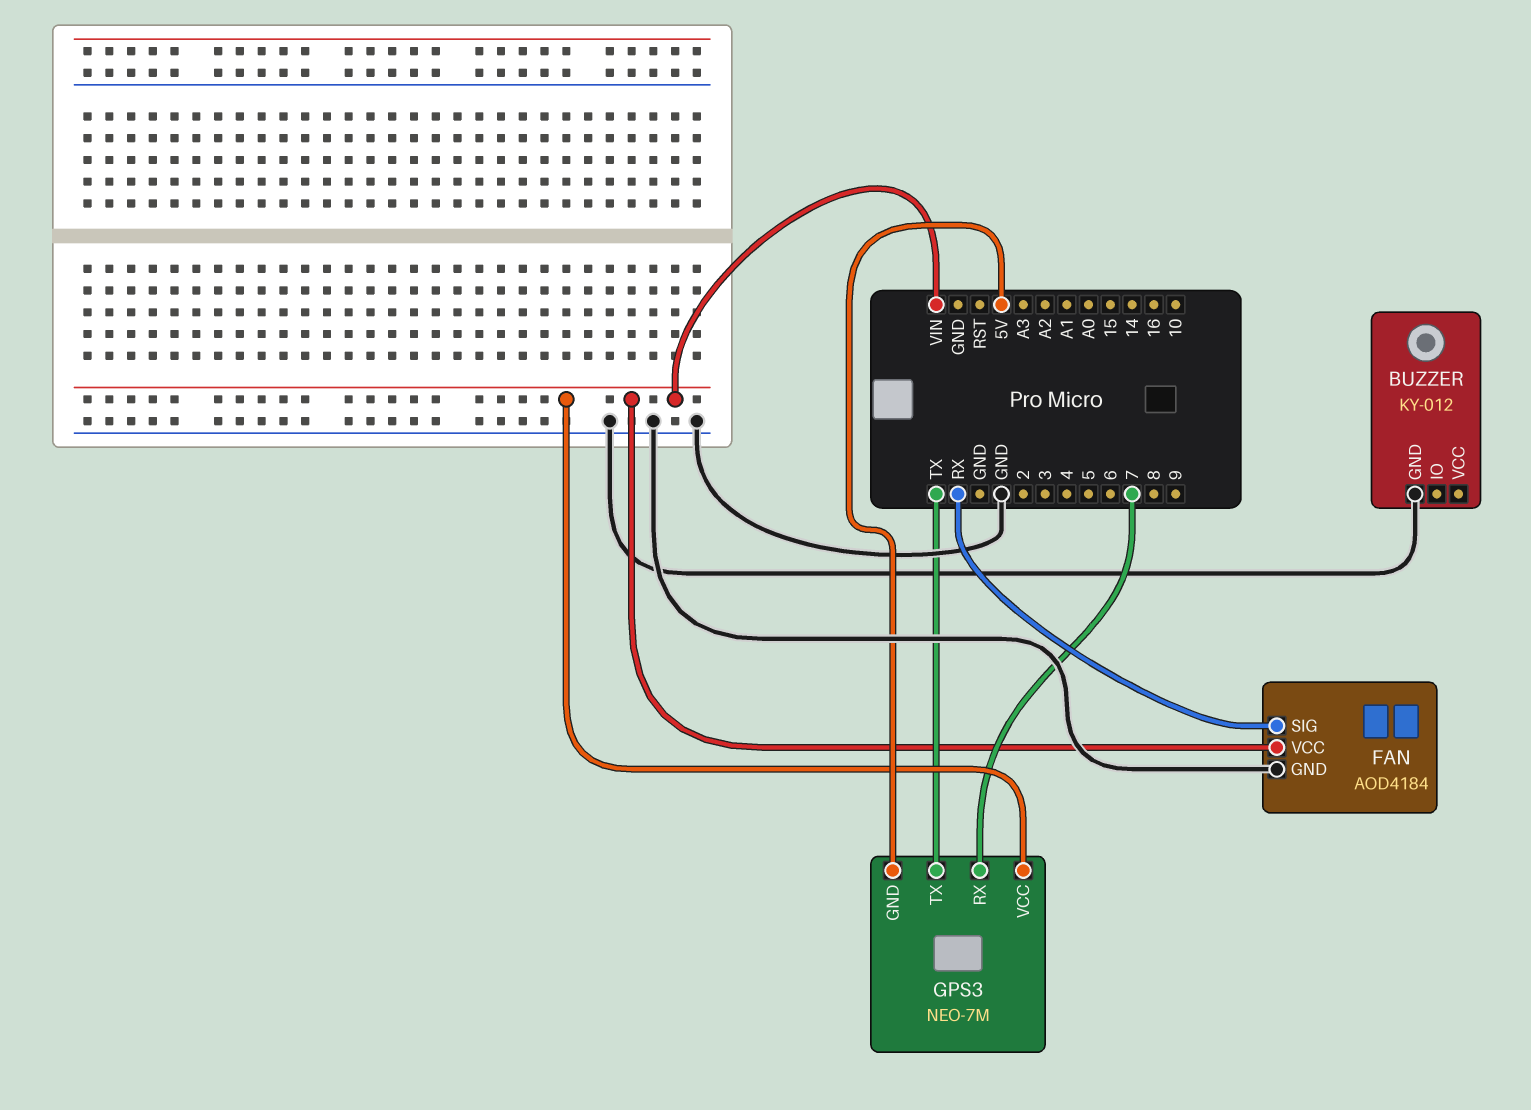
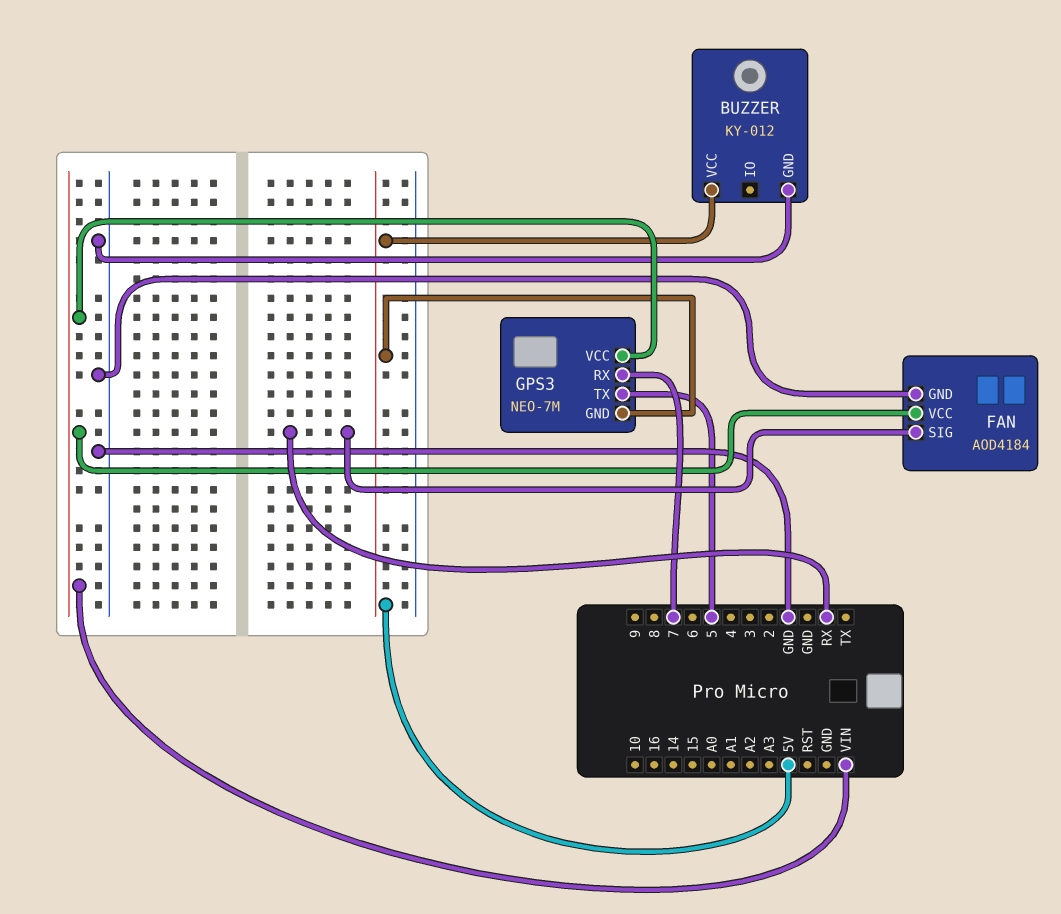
BUZZER pin VCC: none -> 5V
GPS3 pin TX: TX -> 5

